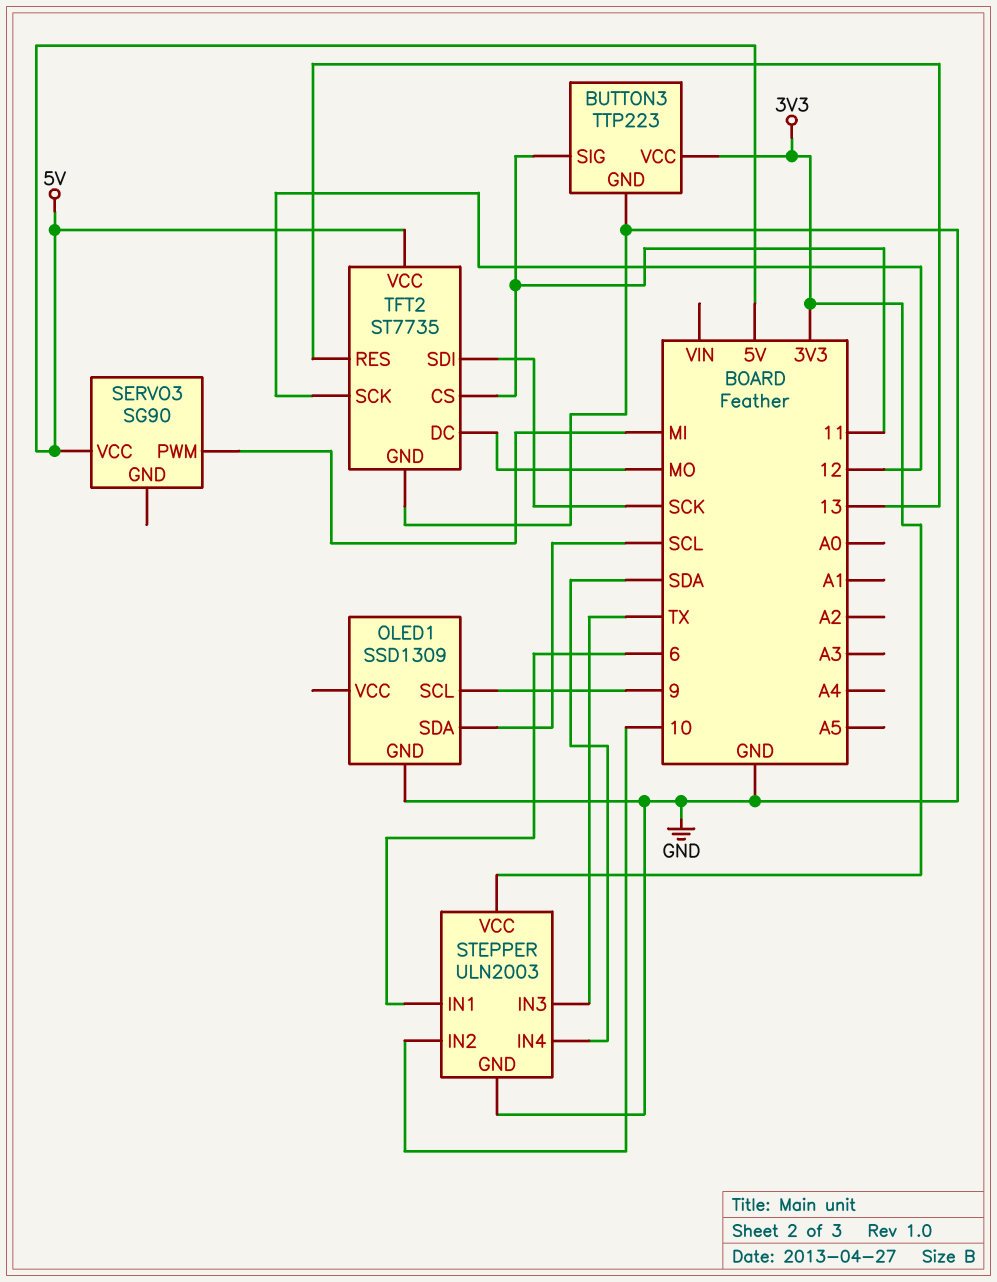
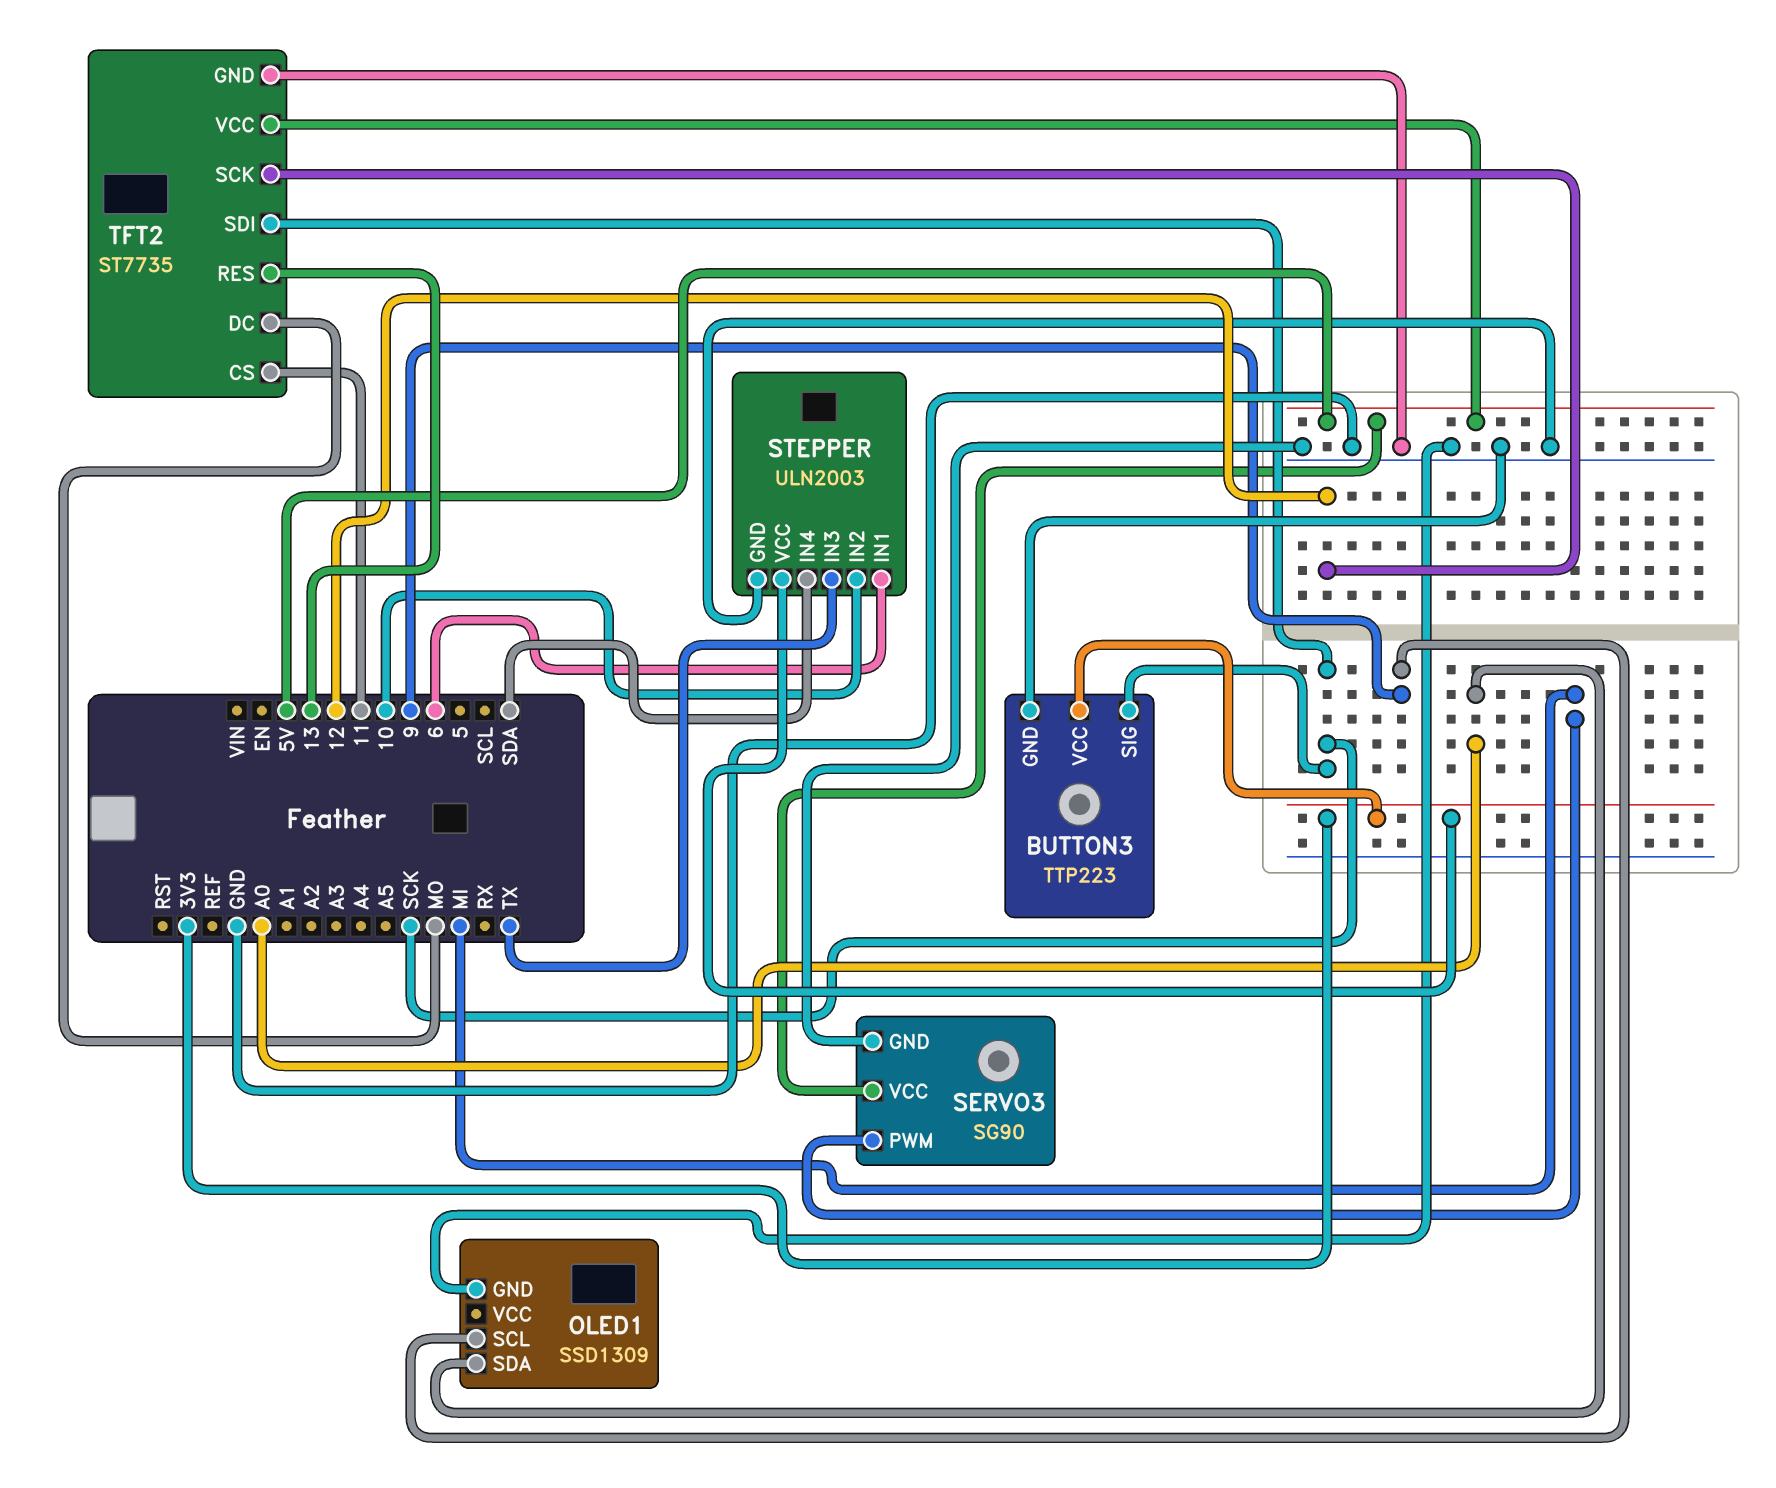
BUTTON3 pin SIG: 11 -> SCK
OLED1 pin SDA: SCL -> A0
SERVO3 pin GND: none -> GND

